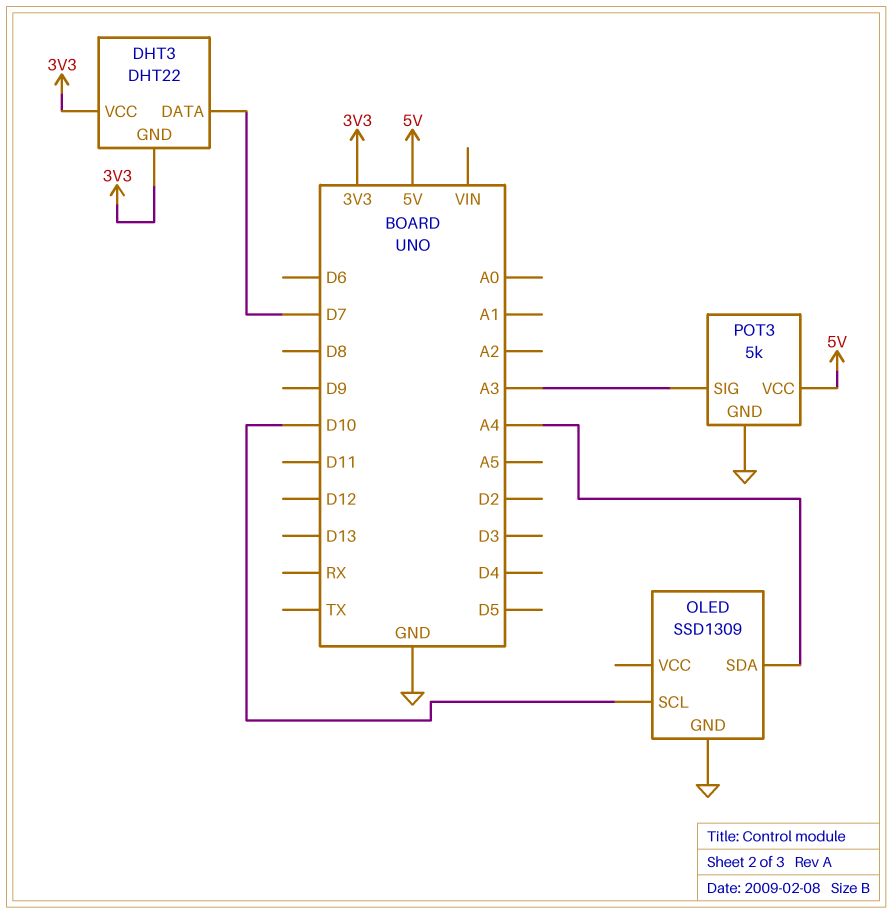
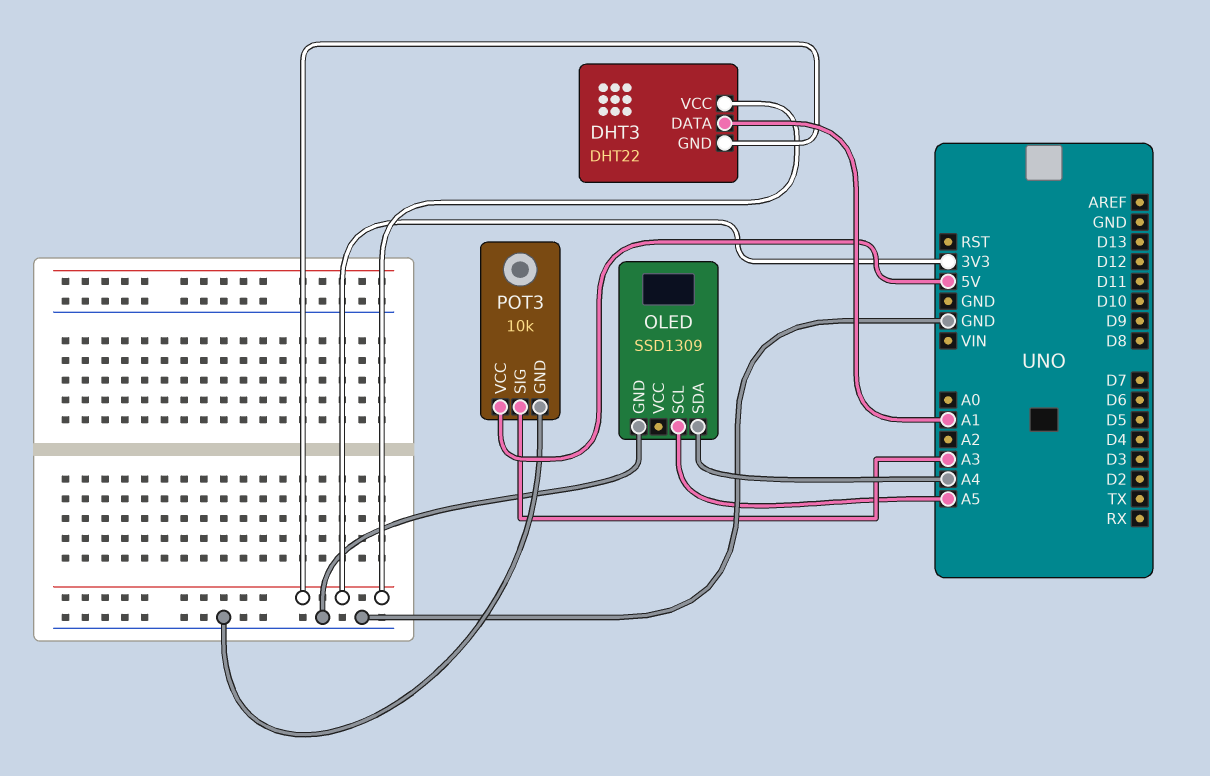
DHT3 pin DATA: D7 -> A1
OLED pin SCL: D10 -> A5
POT3: 5k -> 10k

